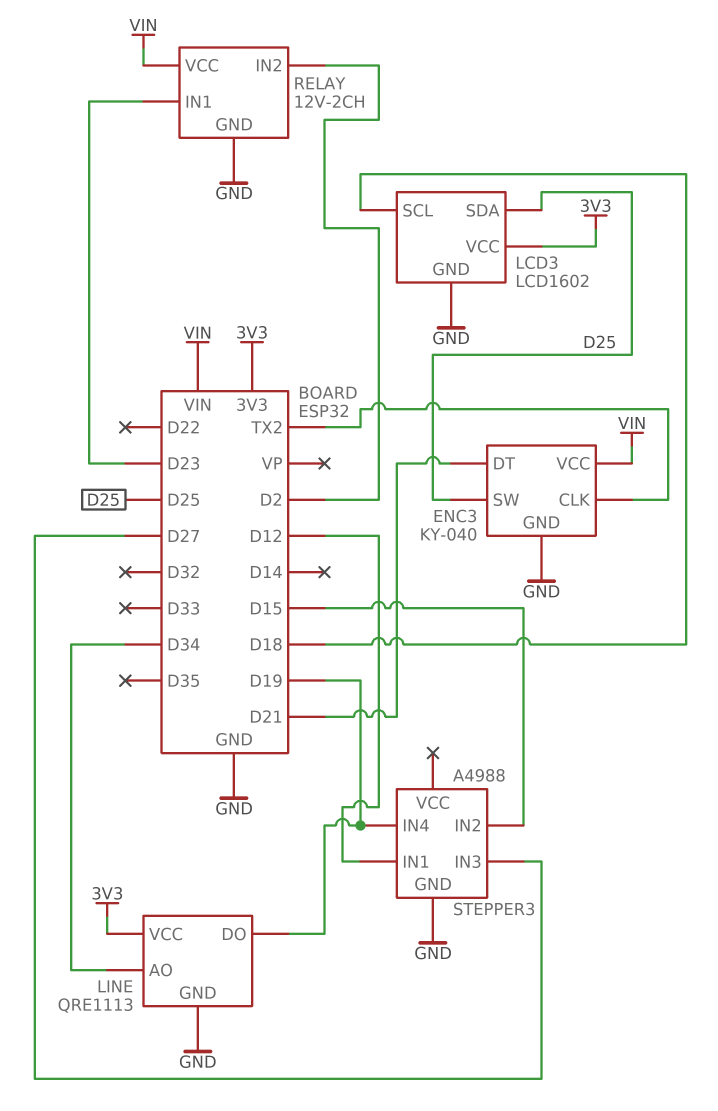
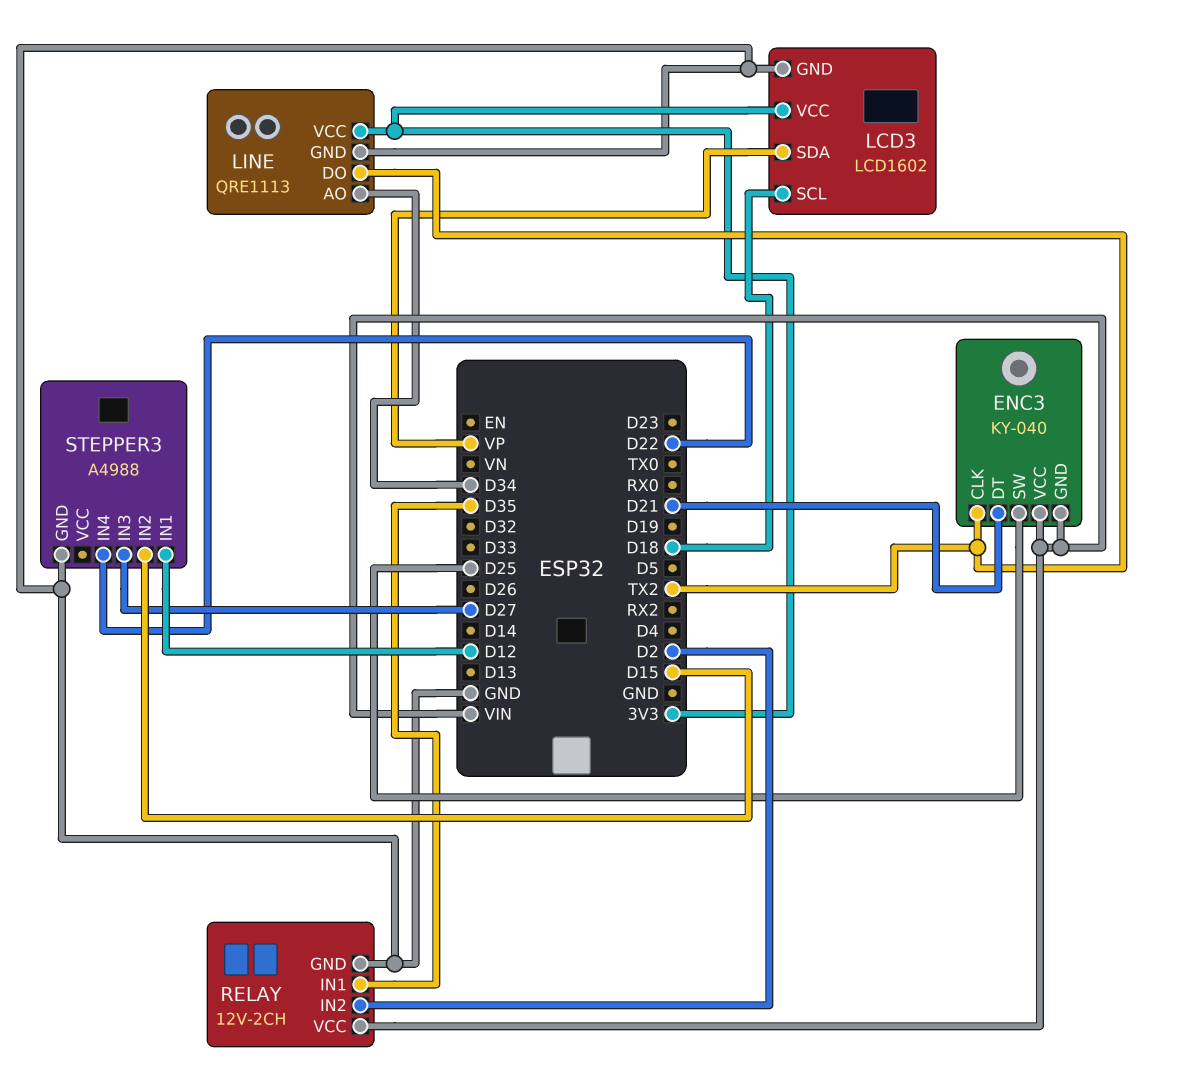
ENC3 pin GND: GND -> VIN
LCD3 pin SDA: D25 -> VP
LINE pin DO: D19 -> TX2
RELAY pin IN1: D23 -> D35
STEPPER3 pin IN4: D19 -> D22

